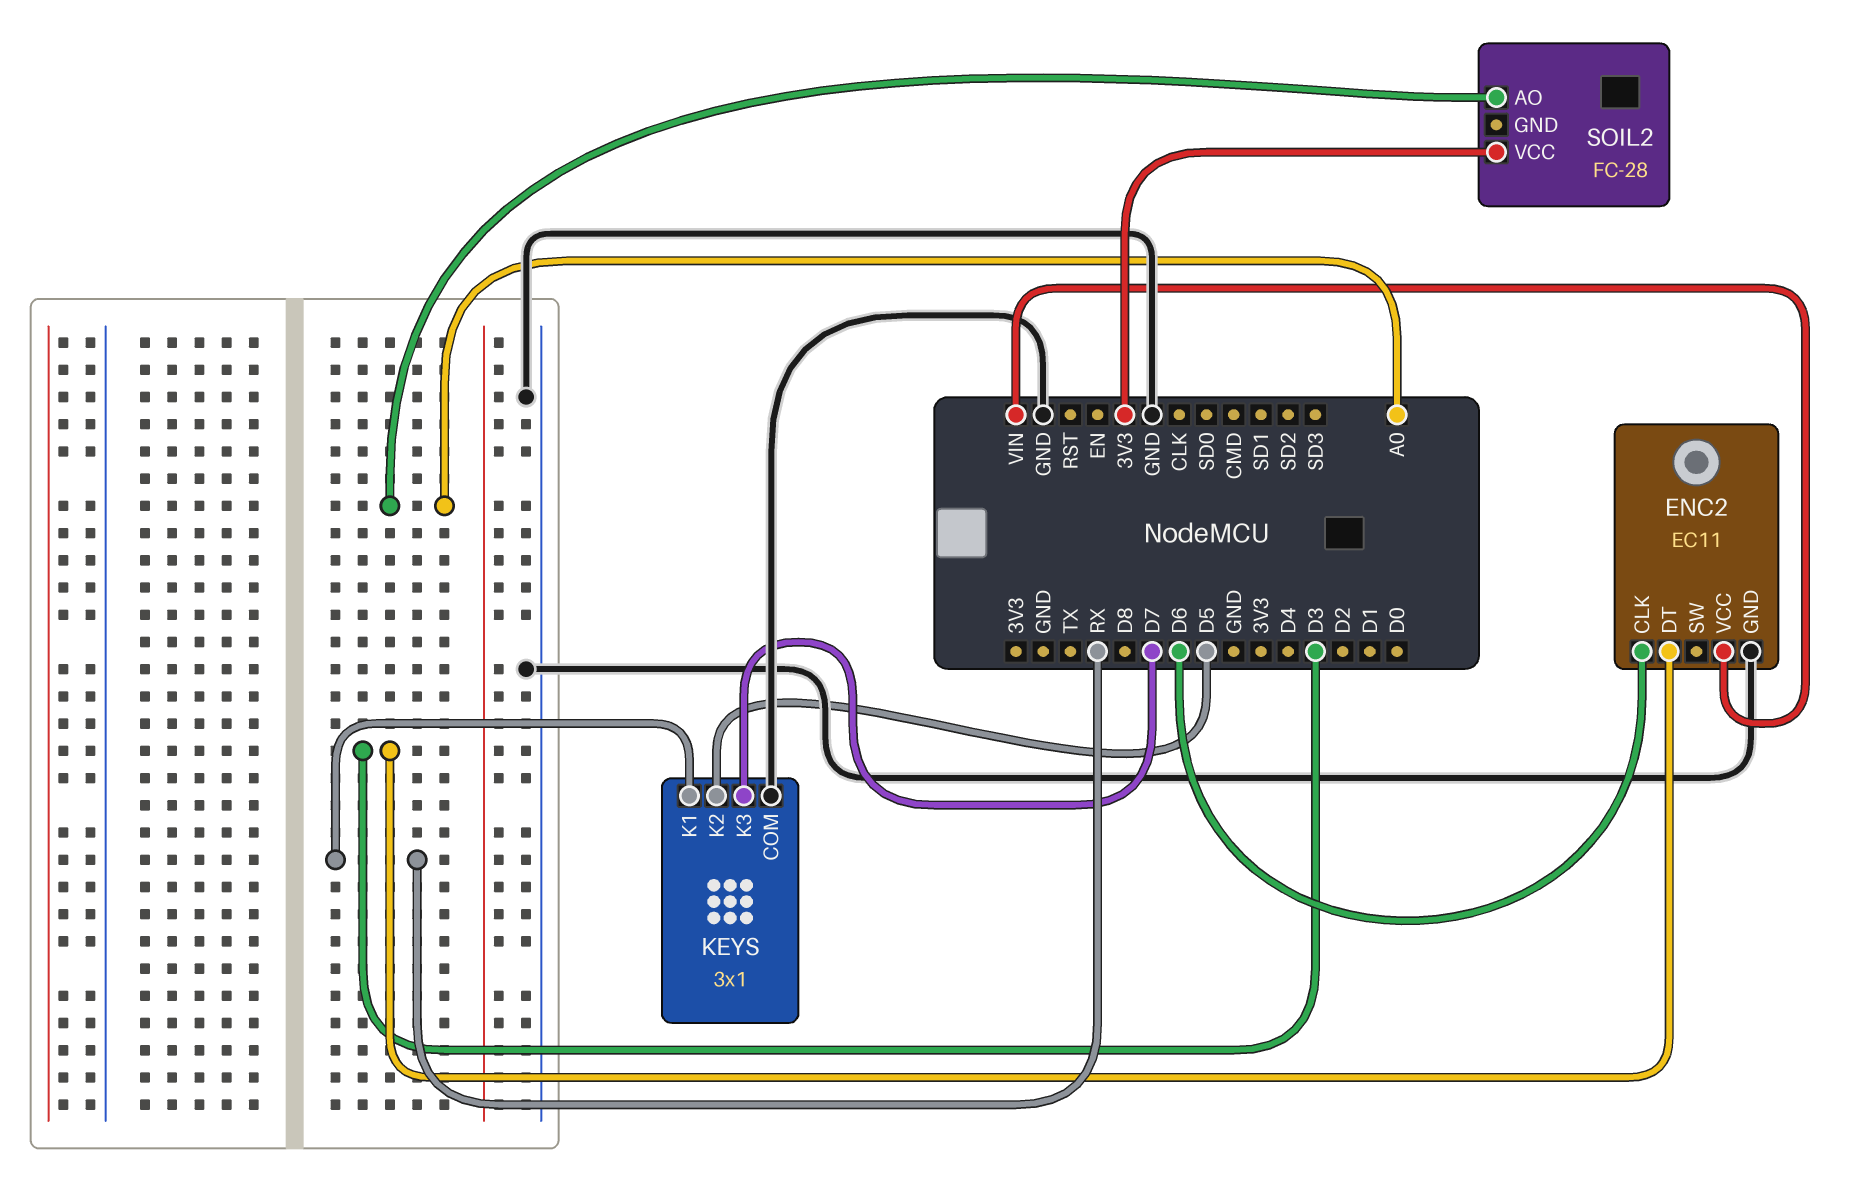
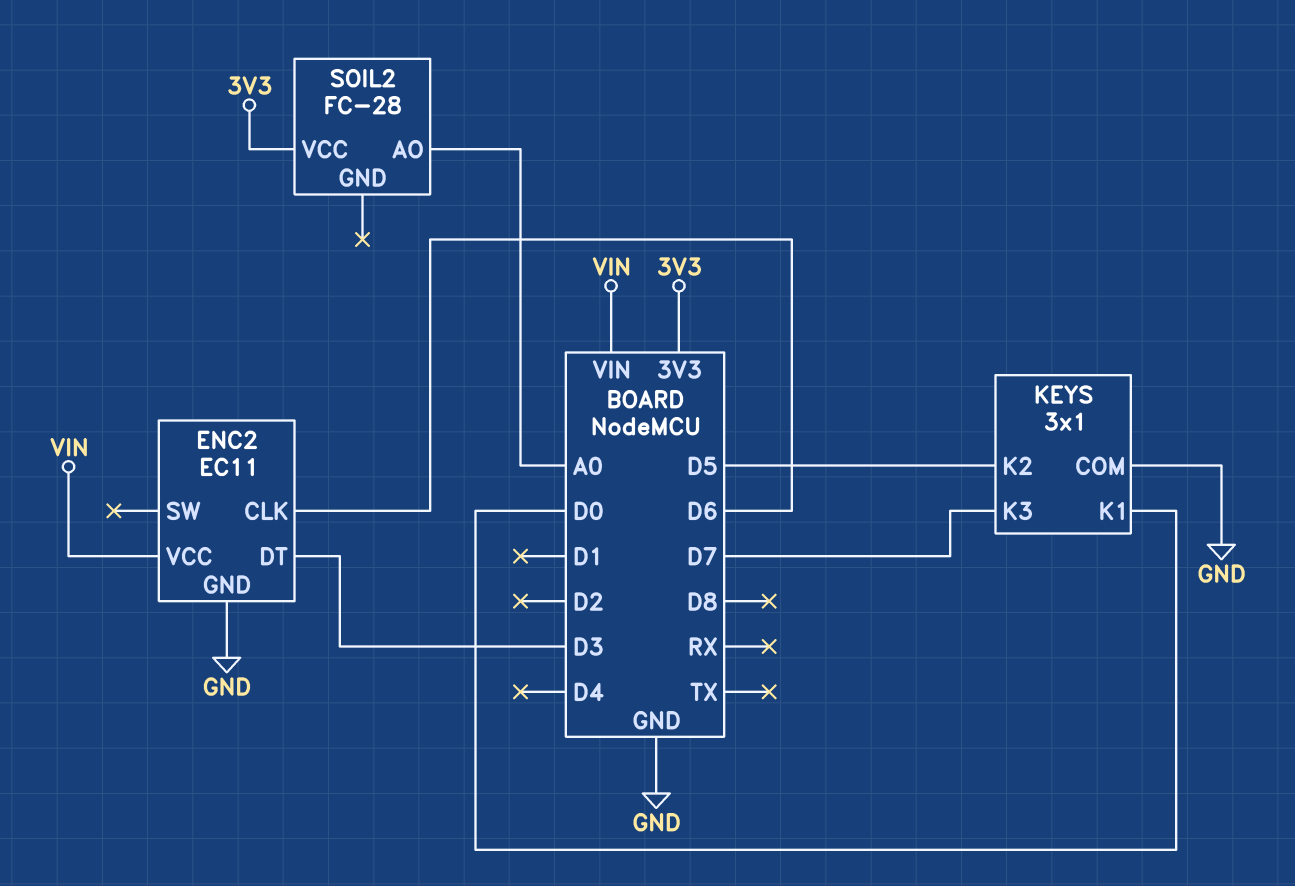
KEYS pin K1: RX -> D0

